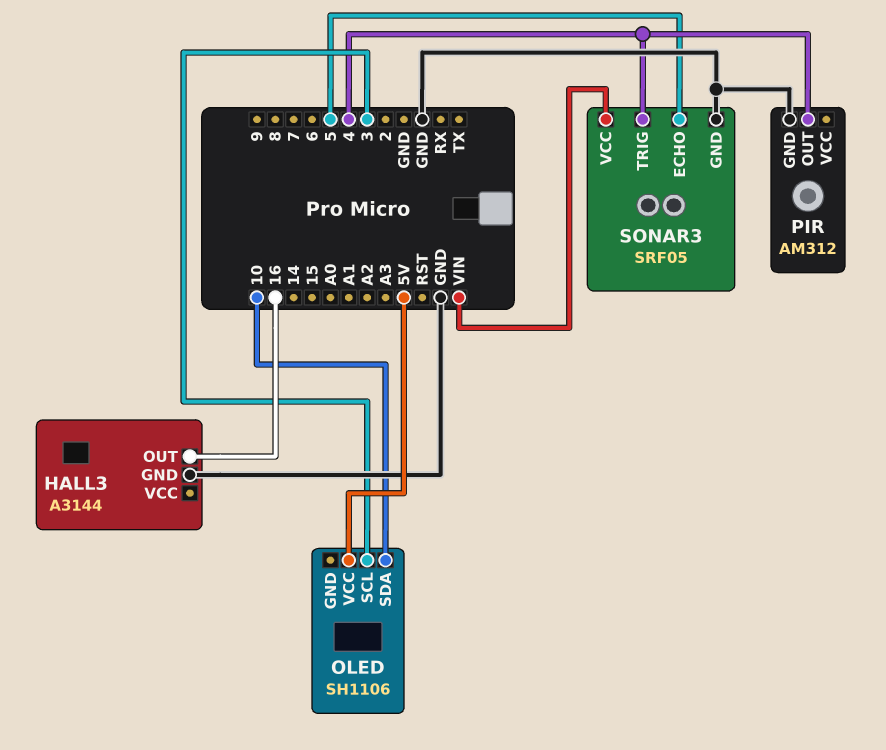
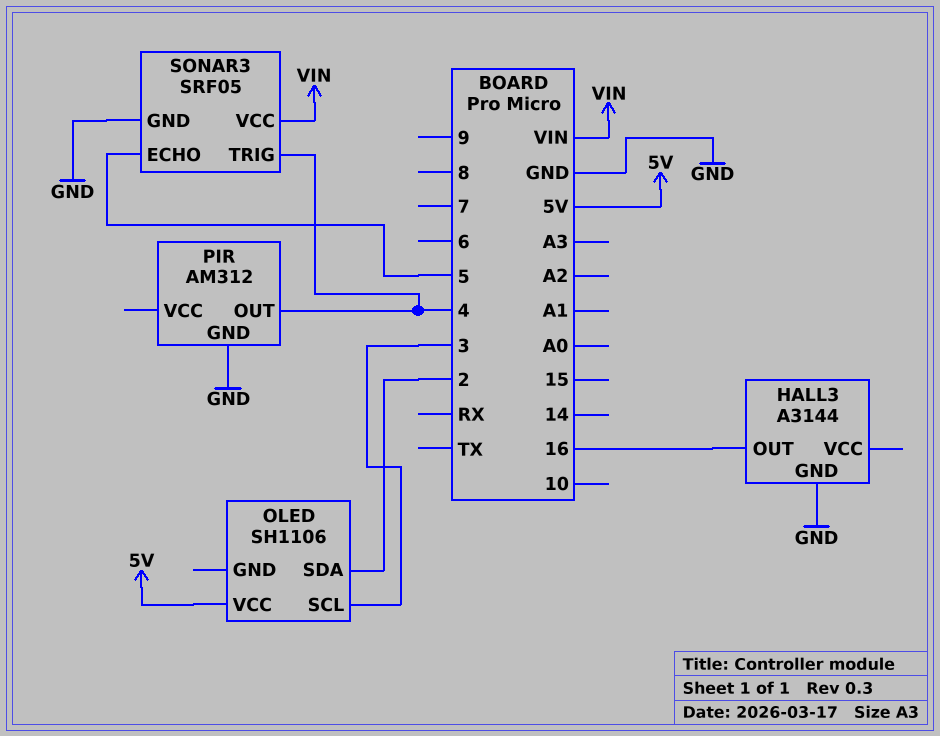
OLED pin SDA: 10 -> 2

